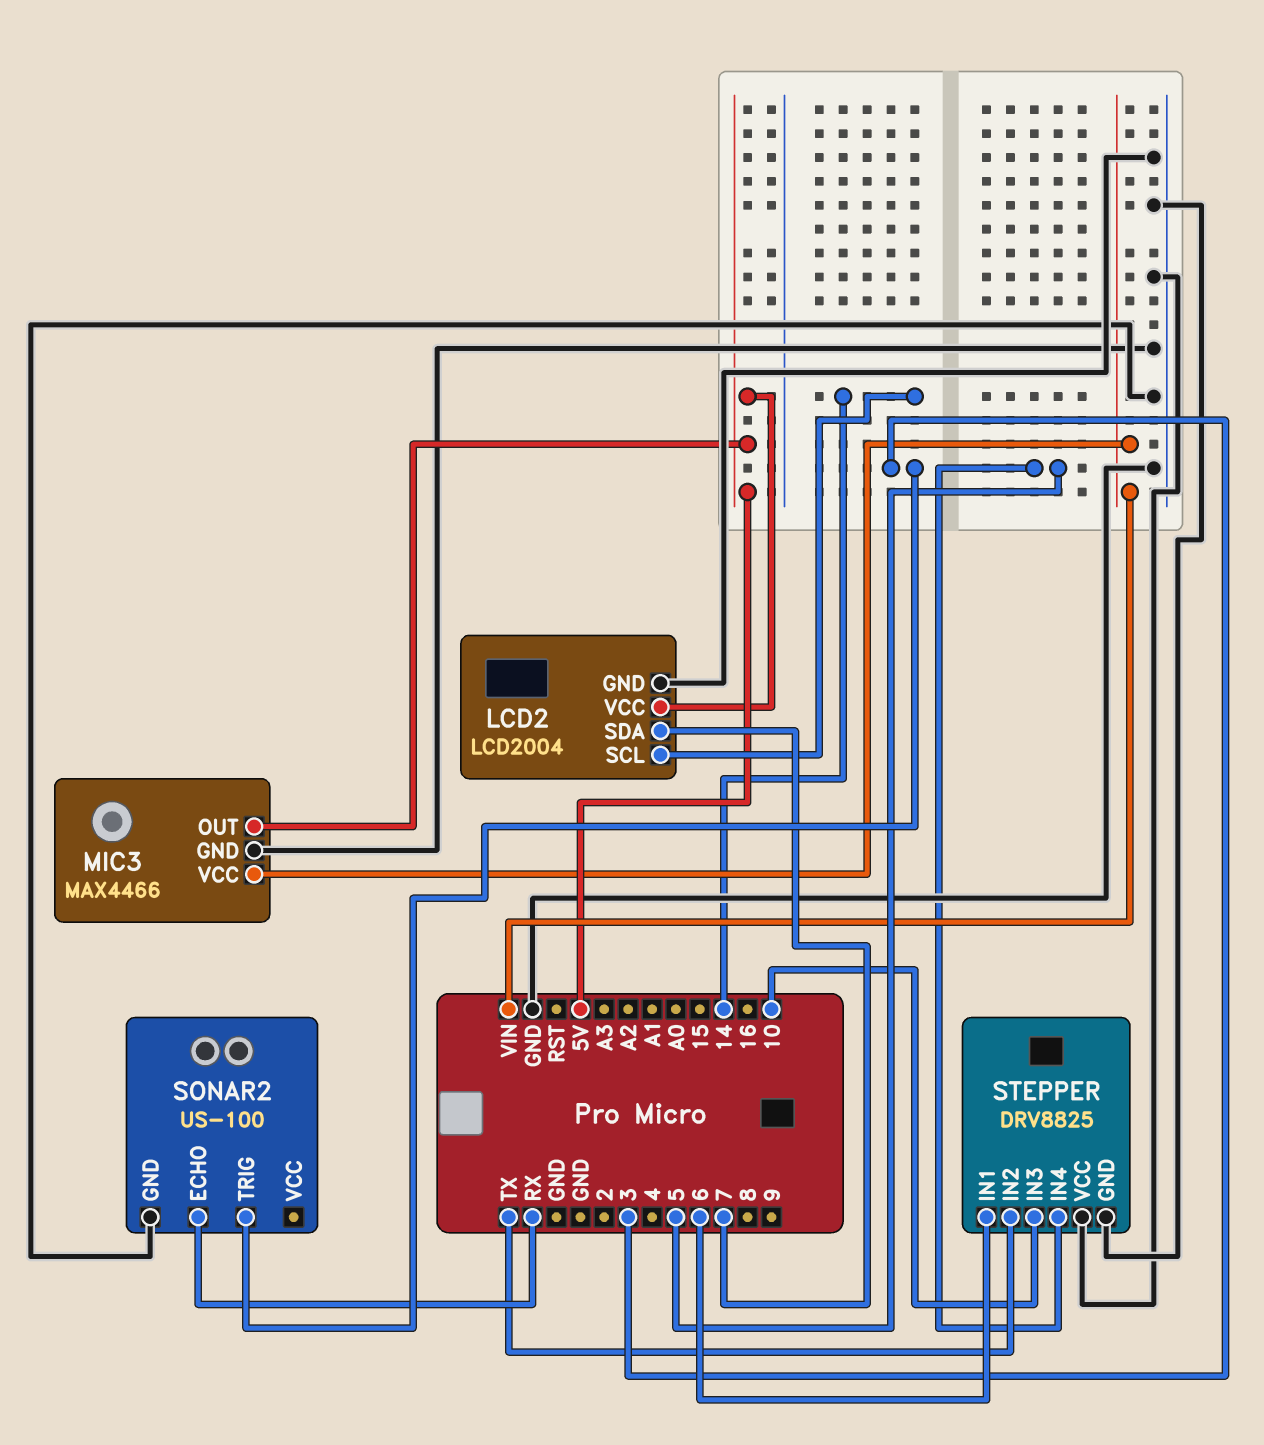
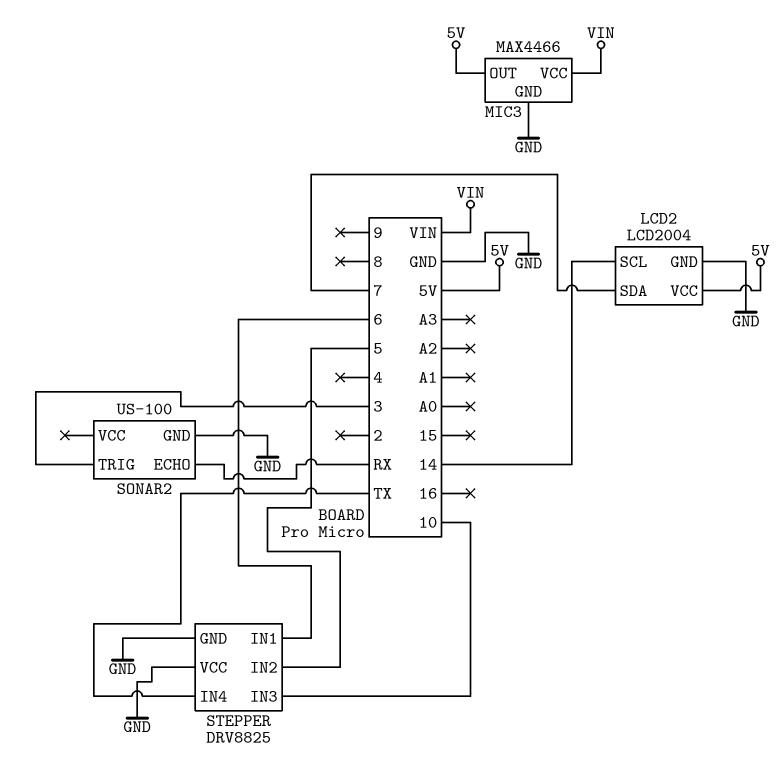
STEPPER pin IN2: TX -> 5
STEPPER pin IN4: 5 -> TX

